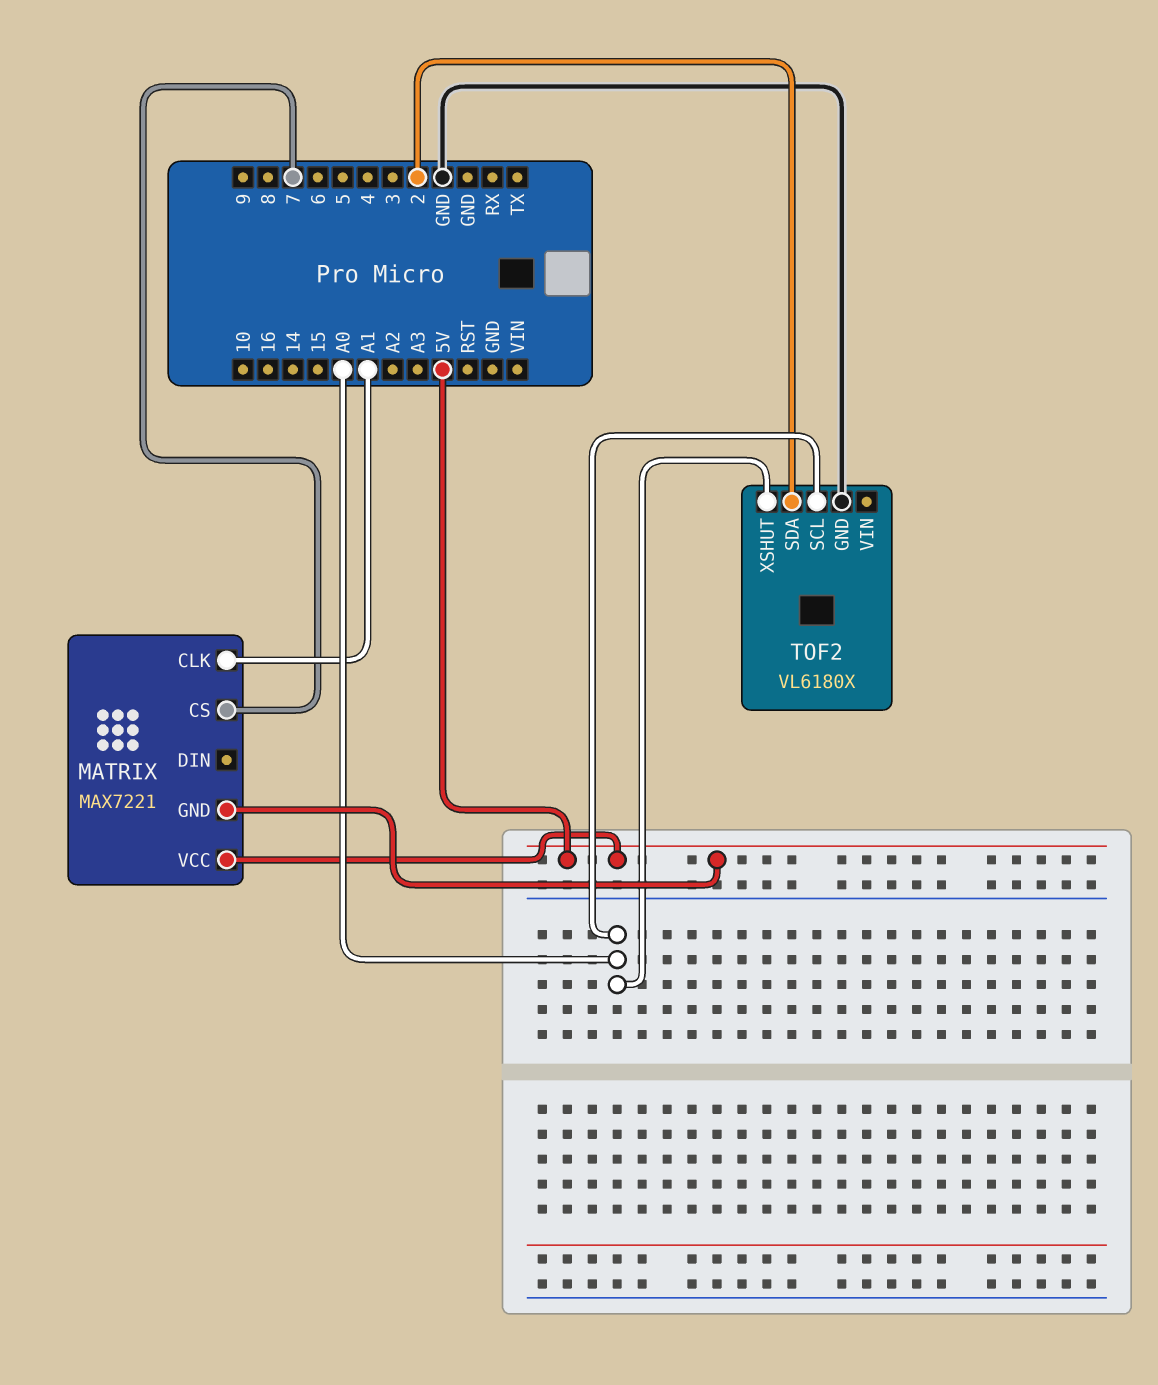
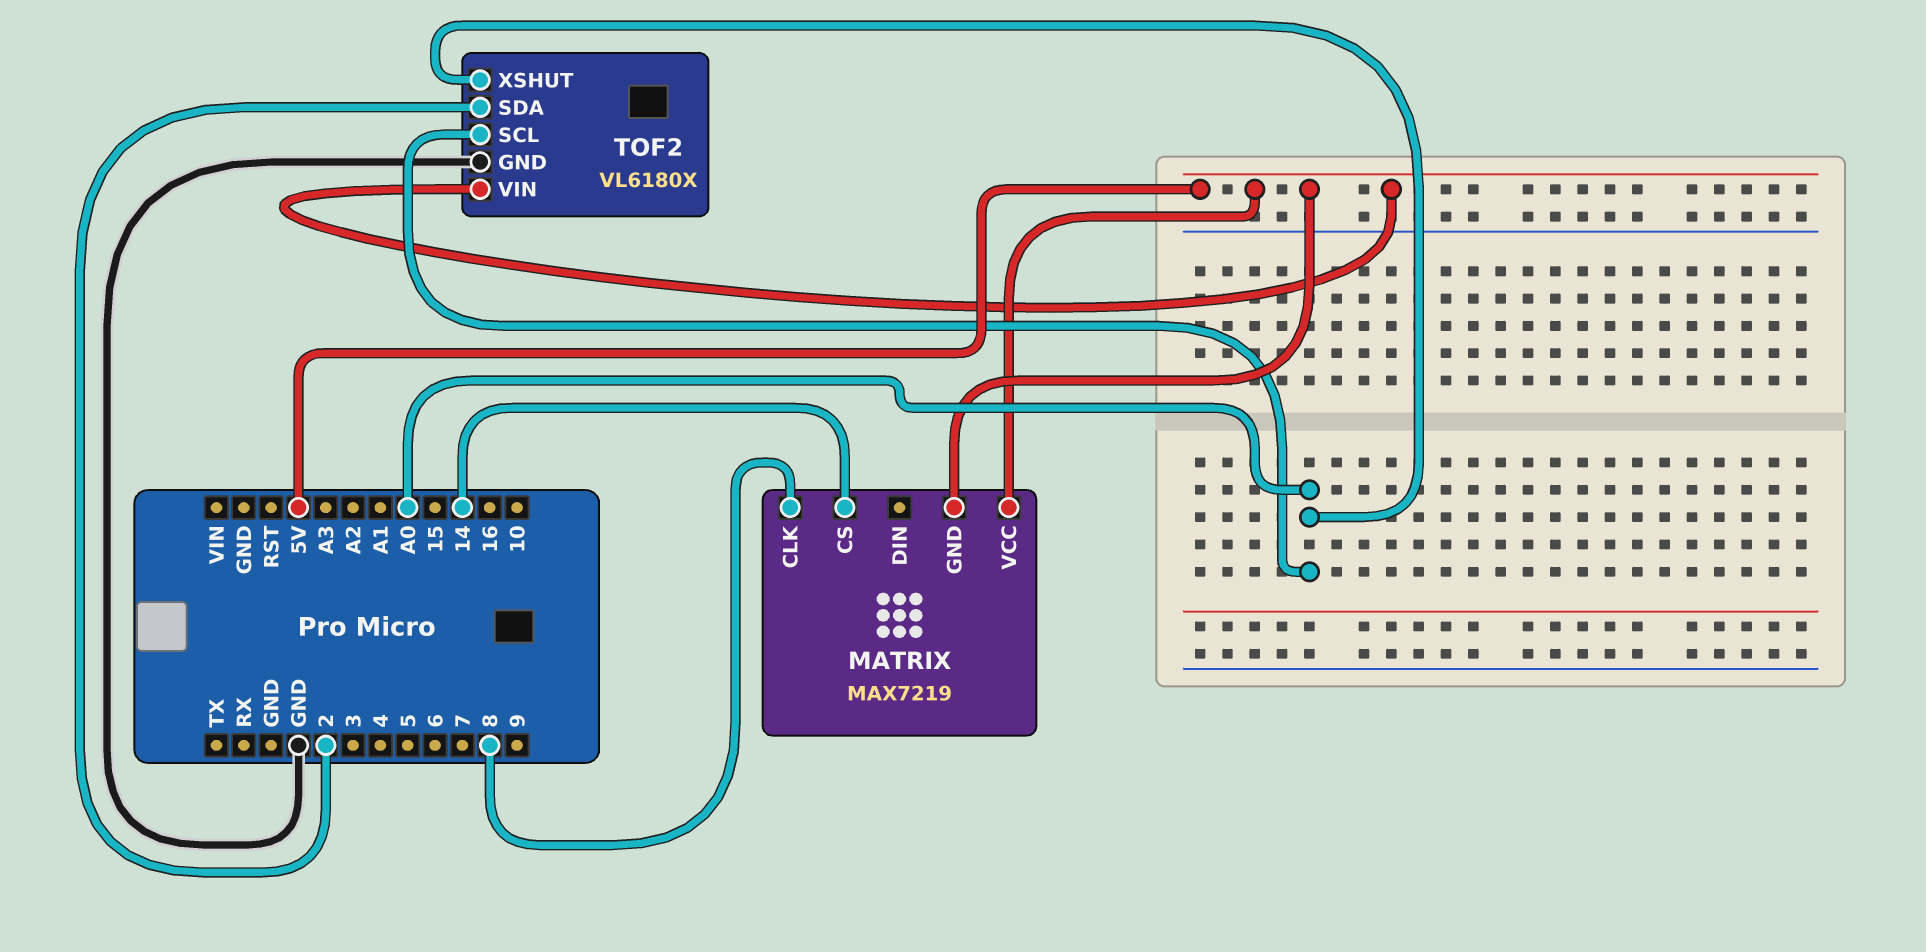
MATRIX: MAX7221 -> MAX7219
MATRIX pin CLK: A1 -> 8
MATRIX pin CS: 7 -> 14
TOF2 pin VIN: none -> 5V

